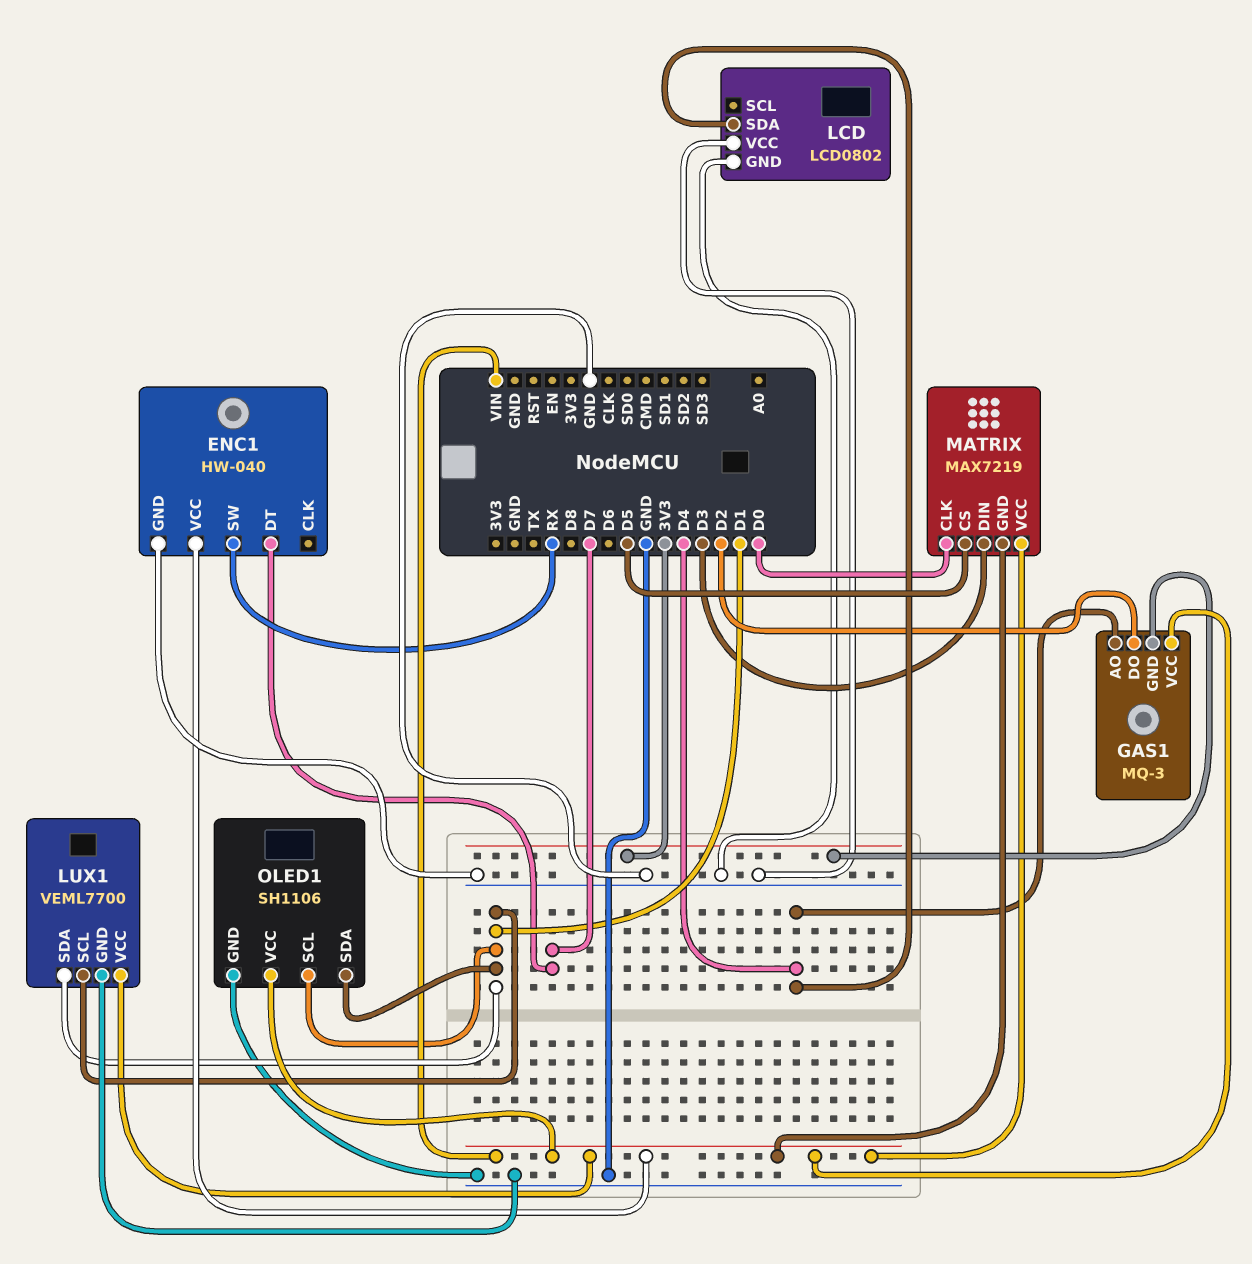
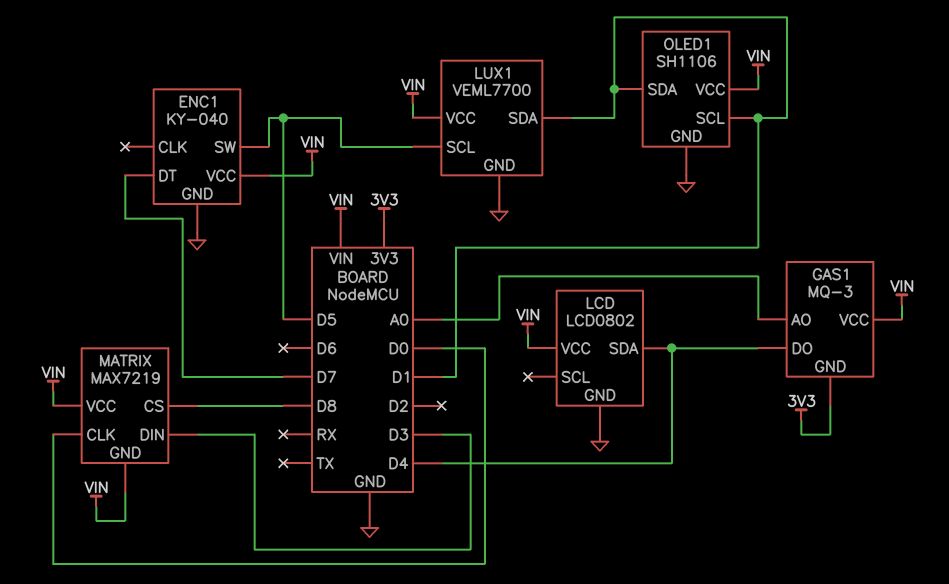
ENC1: HW-040 -> KY-040
ENC1 pin SW: RX -> D5
GAS1 pin AO: D4 -> A0
GAS1 pin DO: D2 -> D4
LCD pin VCC: GND -> VIN
LUX1 pin SCL: D1 -> D5
MATRIX pin CS: D5 -> D8

